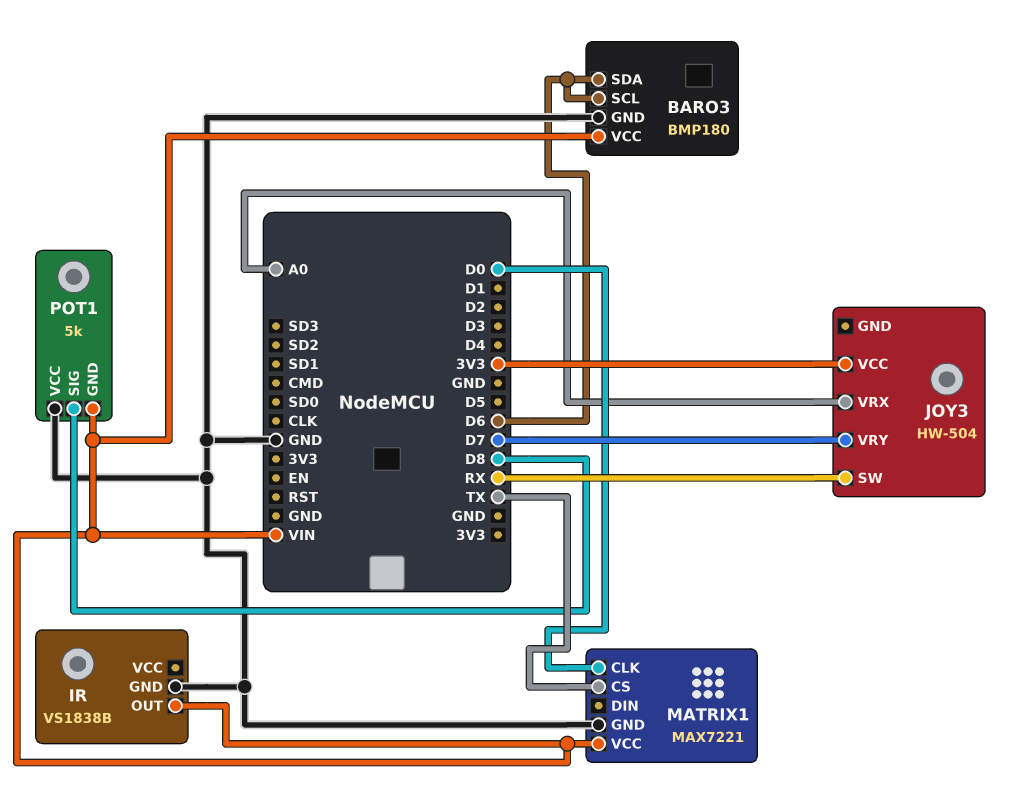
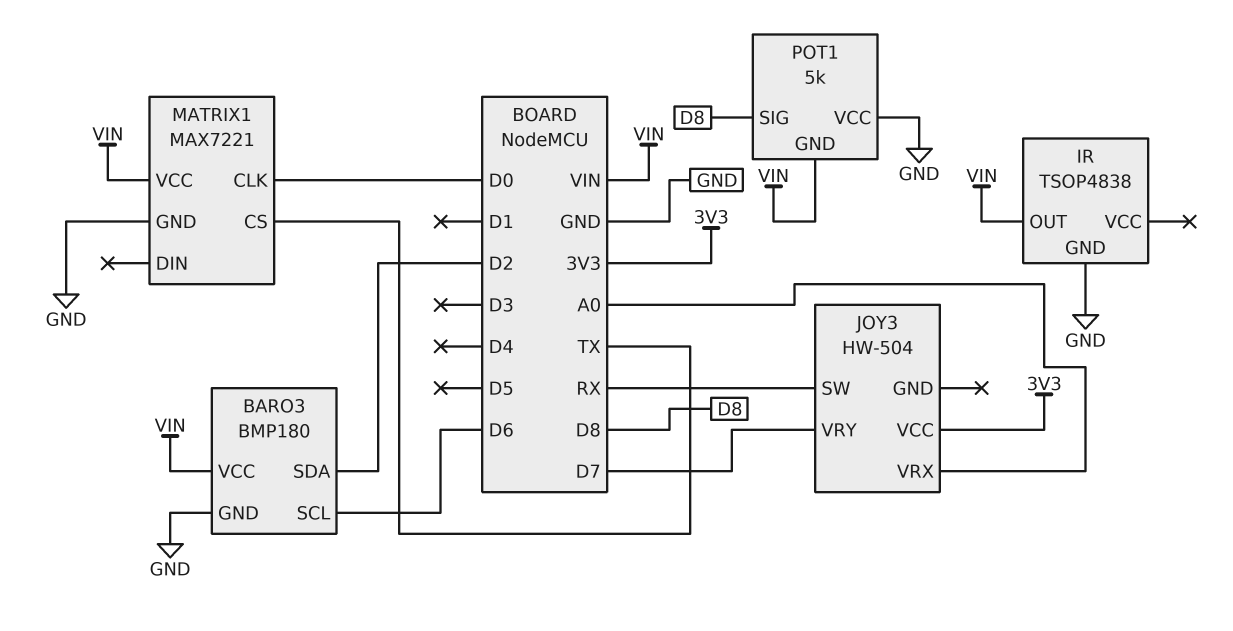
BARO3 pin SDA: D6 -> D2
IR: VS1838B -> TSOP4838

